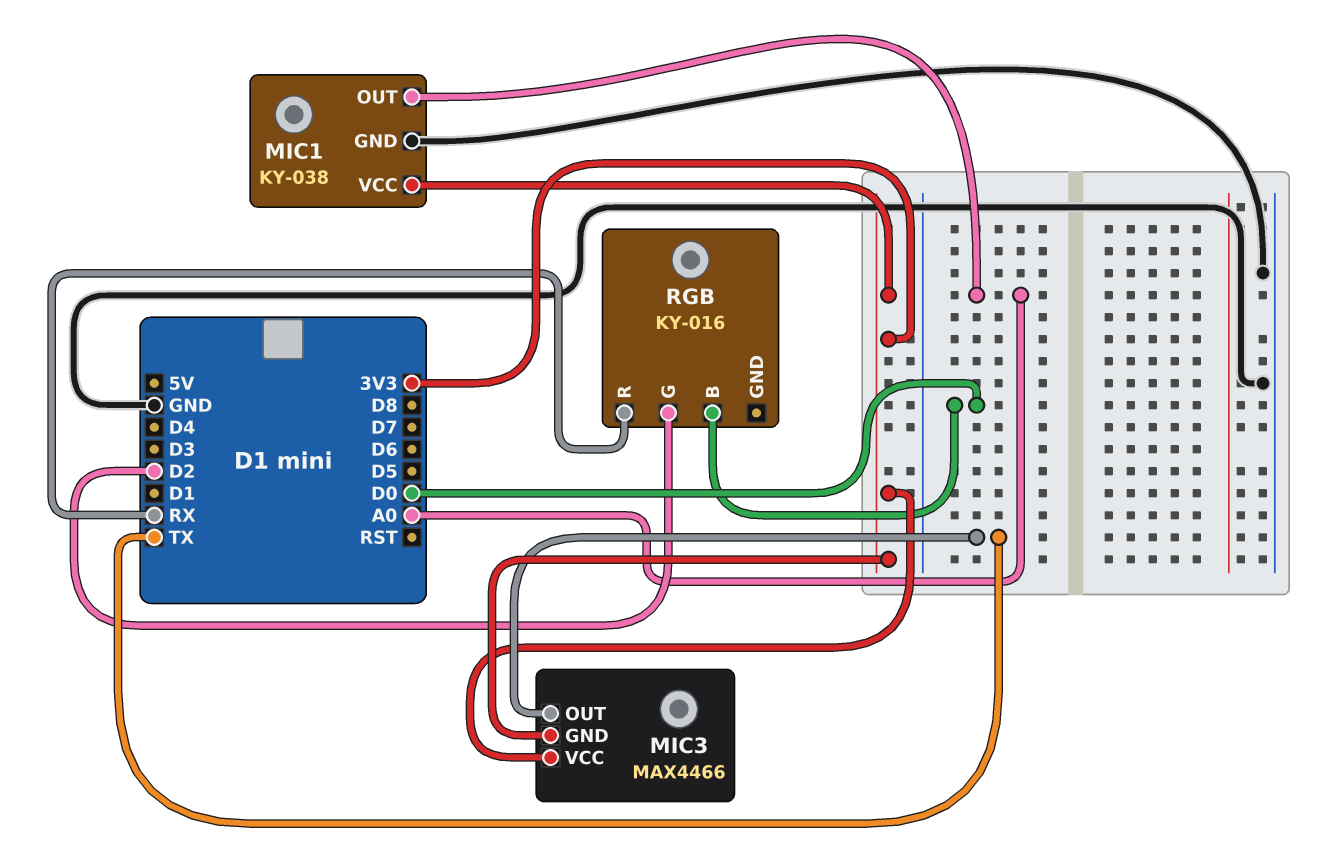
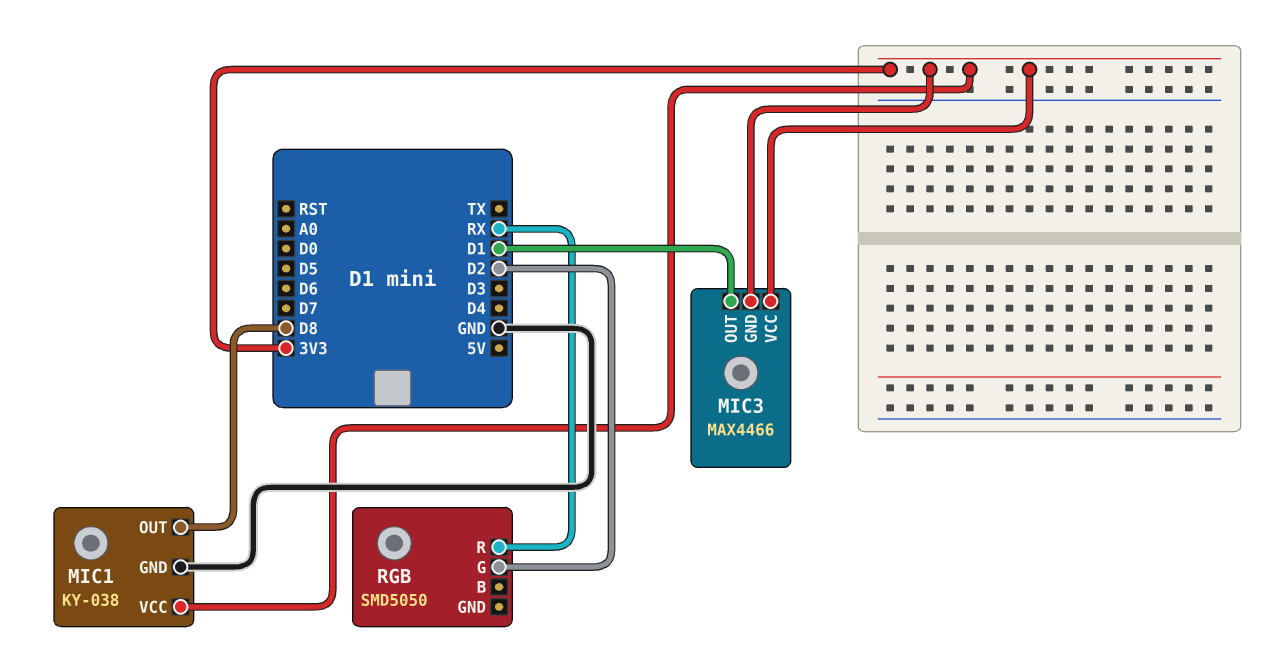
MIC1 pin OUT: A0 -> D8
MIC3 pin OUT: TX -> D1
RGB: KY-016 -> SMD5050
RGB pin B: D0 -> none

